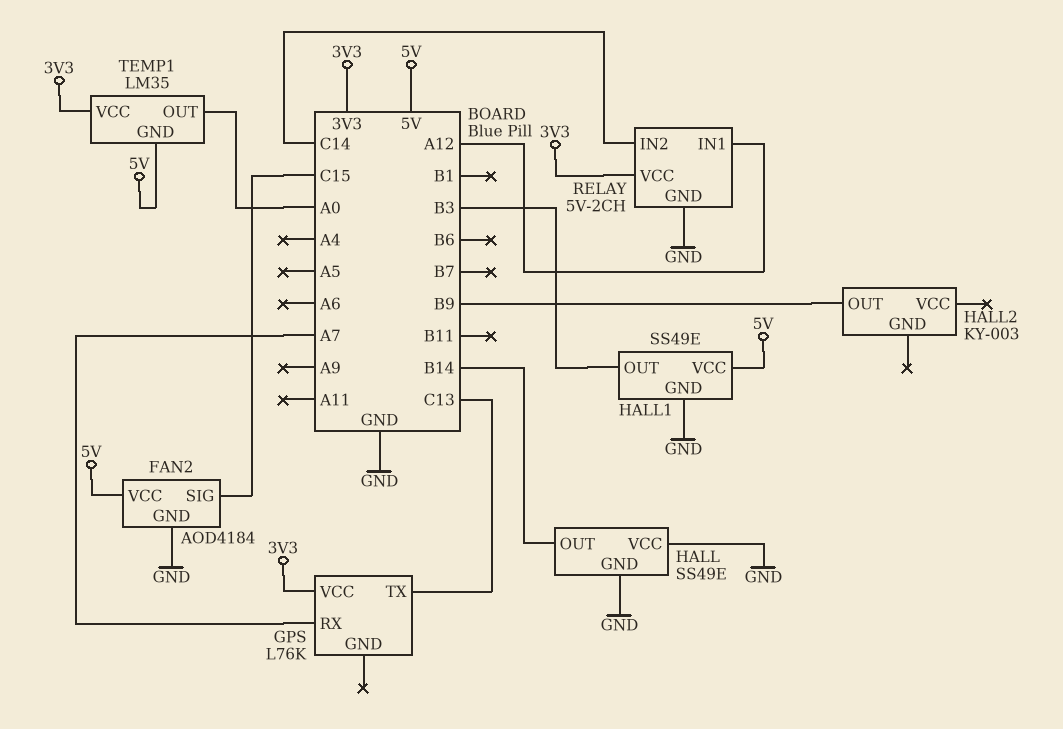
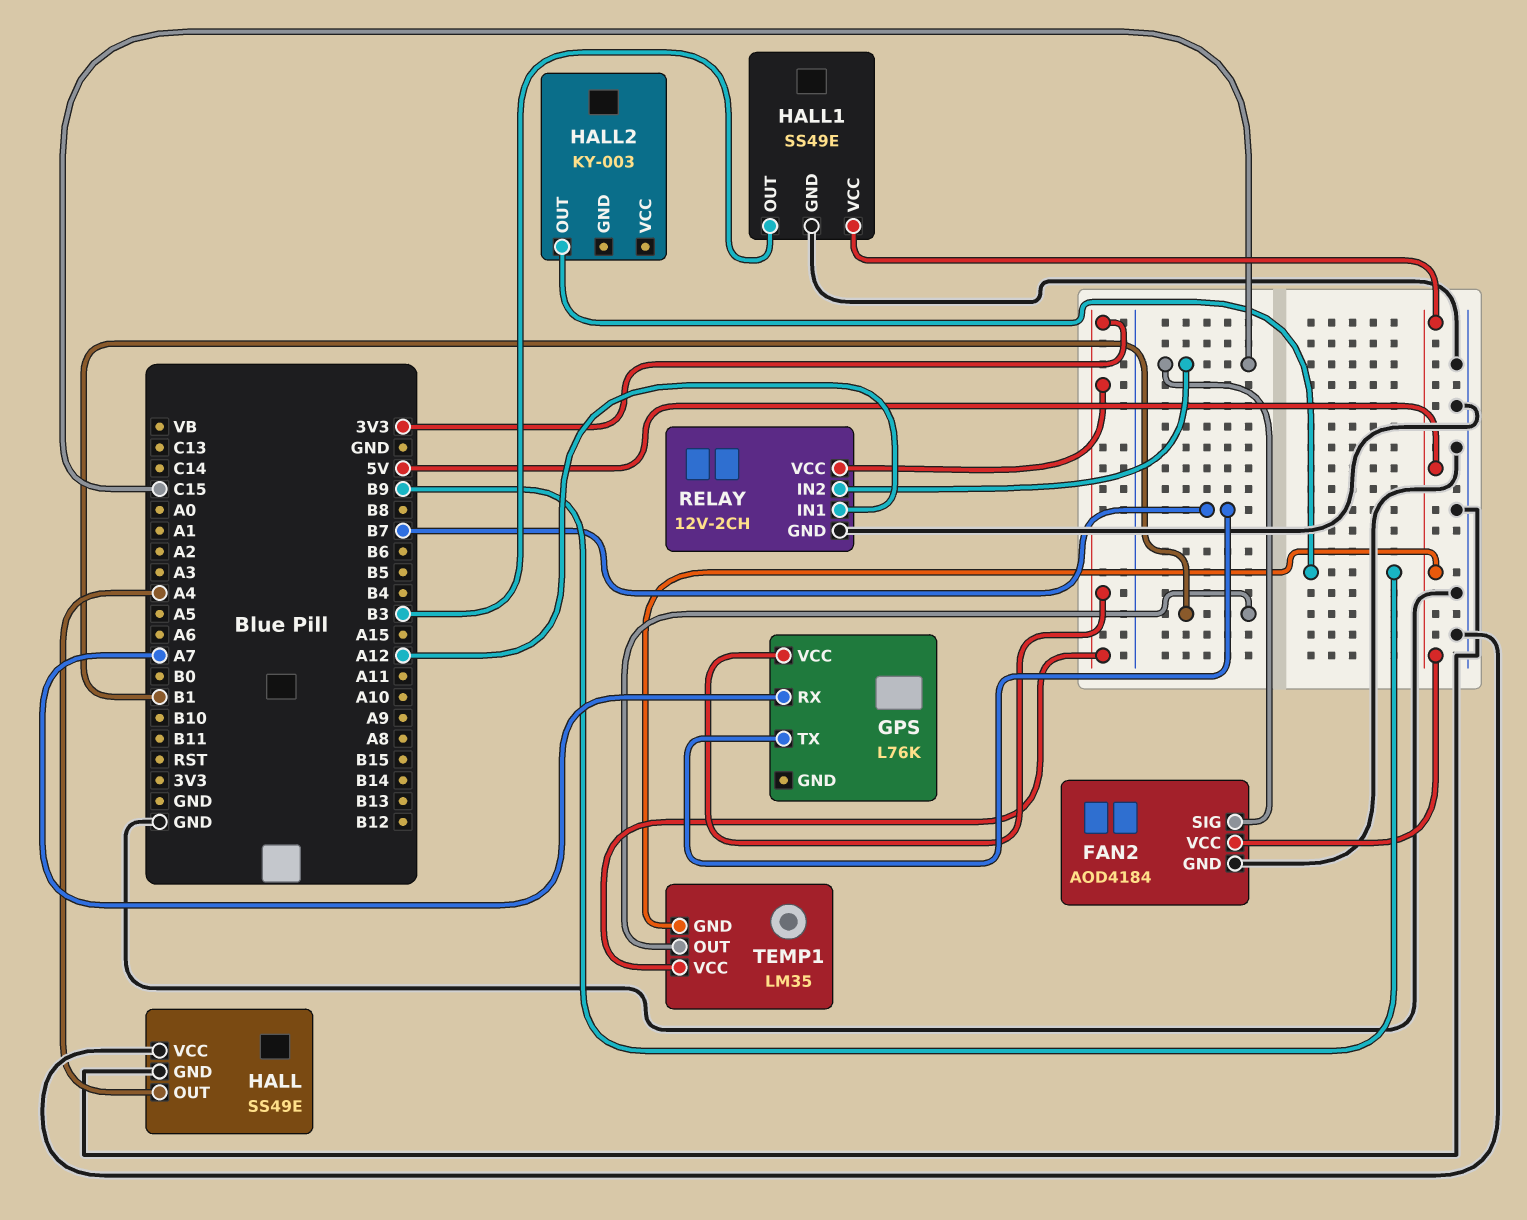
GPS pin TX: C13 -> B7
HALL pin OUT: B14 -> A4
RELAY: 5V-2CH -> 12V-2CH
RELAY pin IN2: C14 -> C15
TEMP1 pin OUT: A0 -> B1

